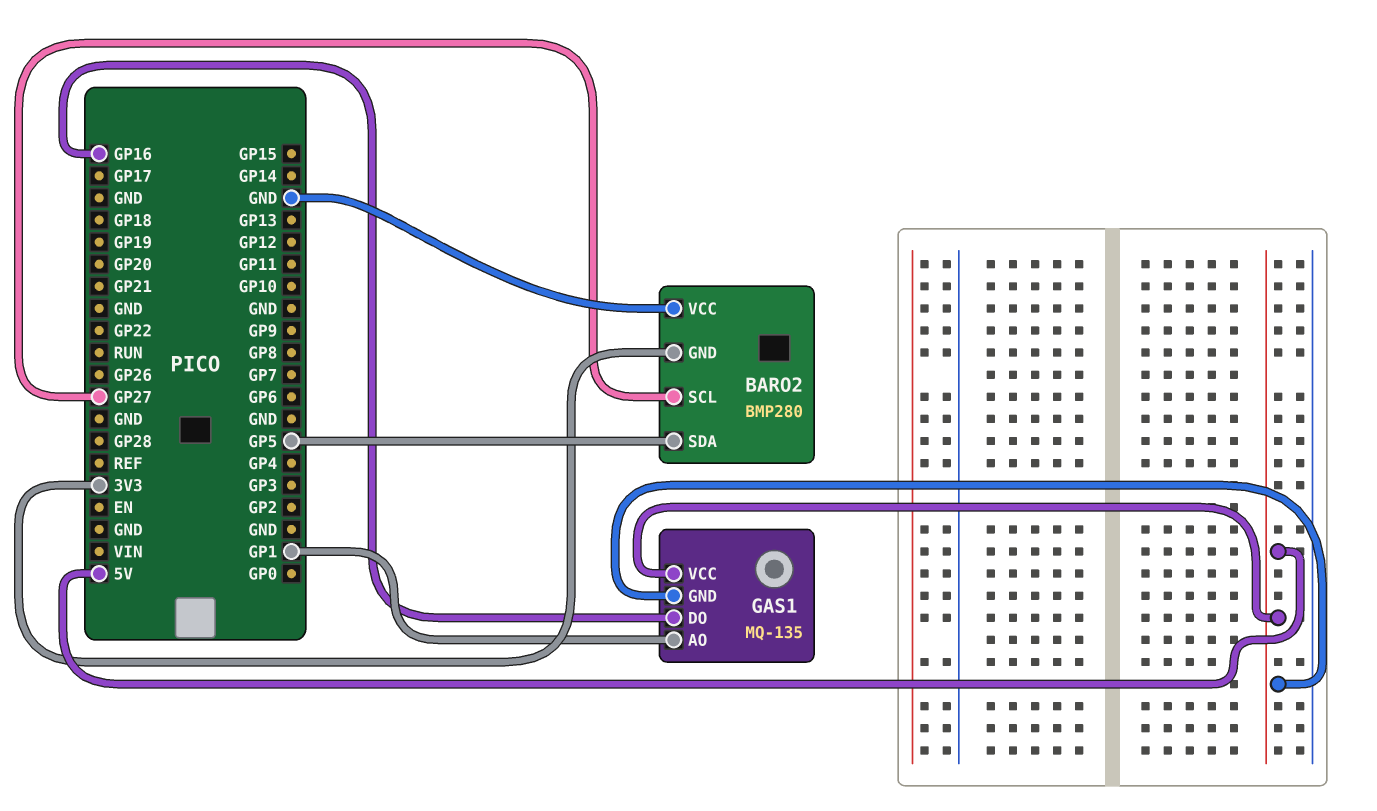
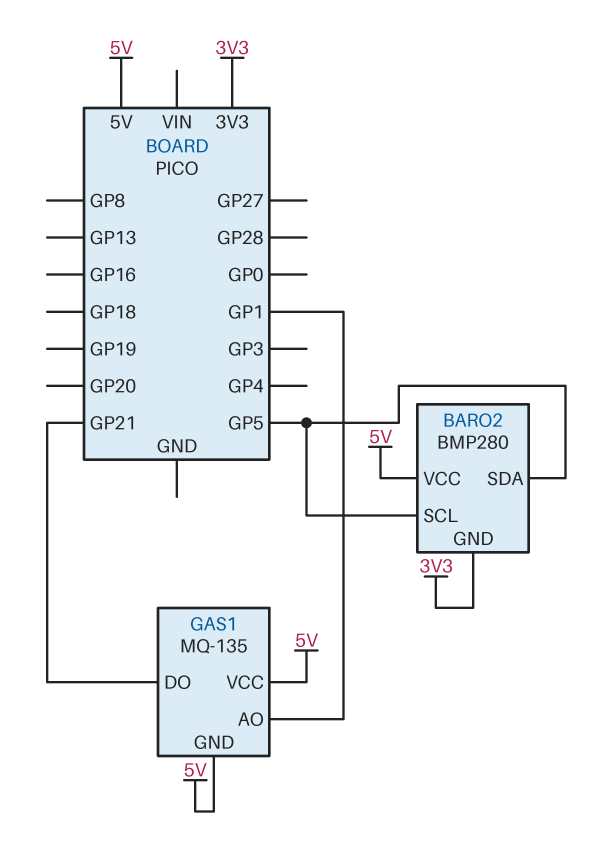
BARO2 pin SCL: GP27 -> GP5
BARO2 pin VCC: GND -> 5V
GAS1 pin DO: GP16 -> GP21

